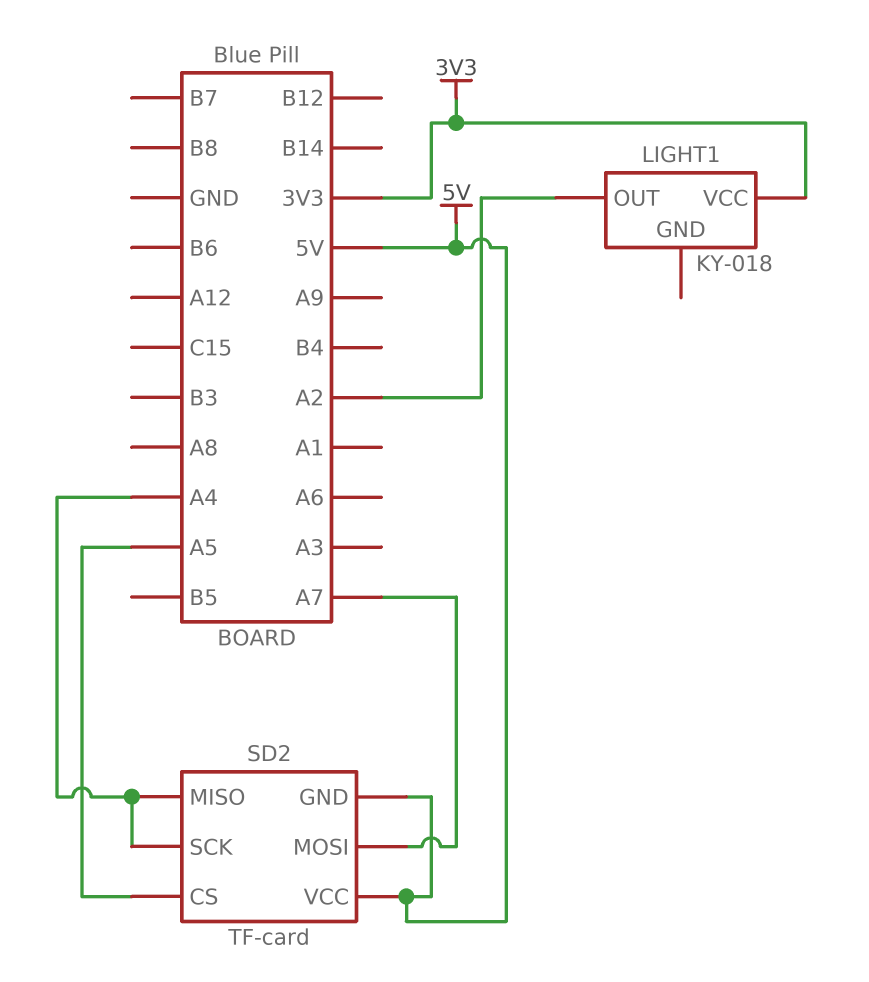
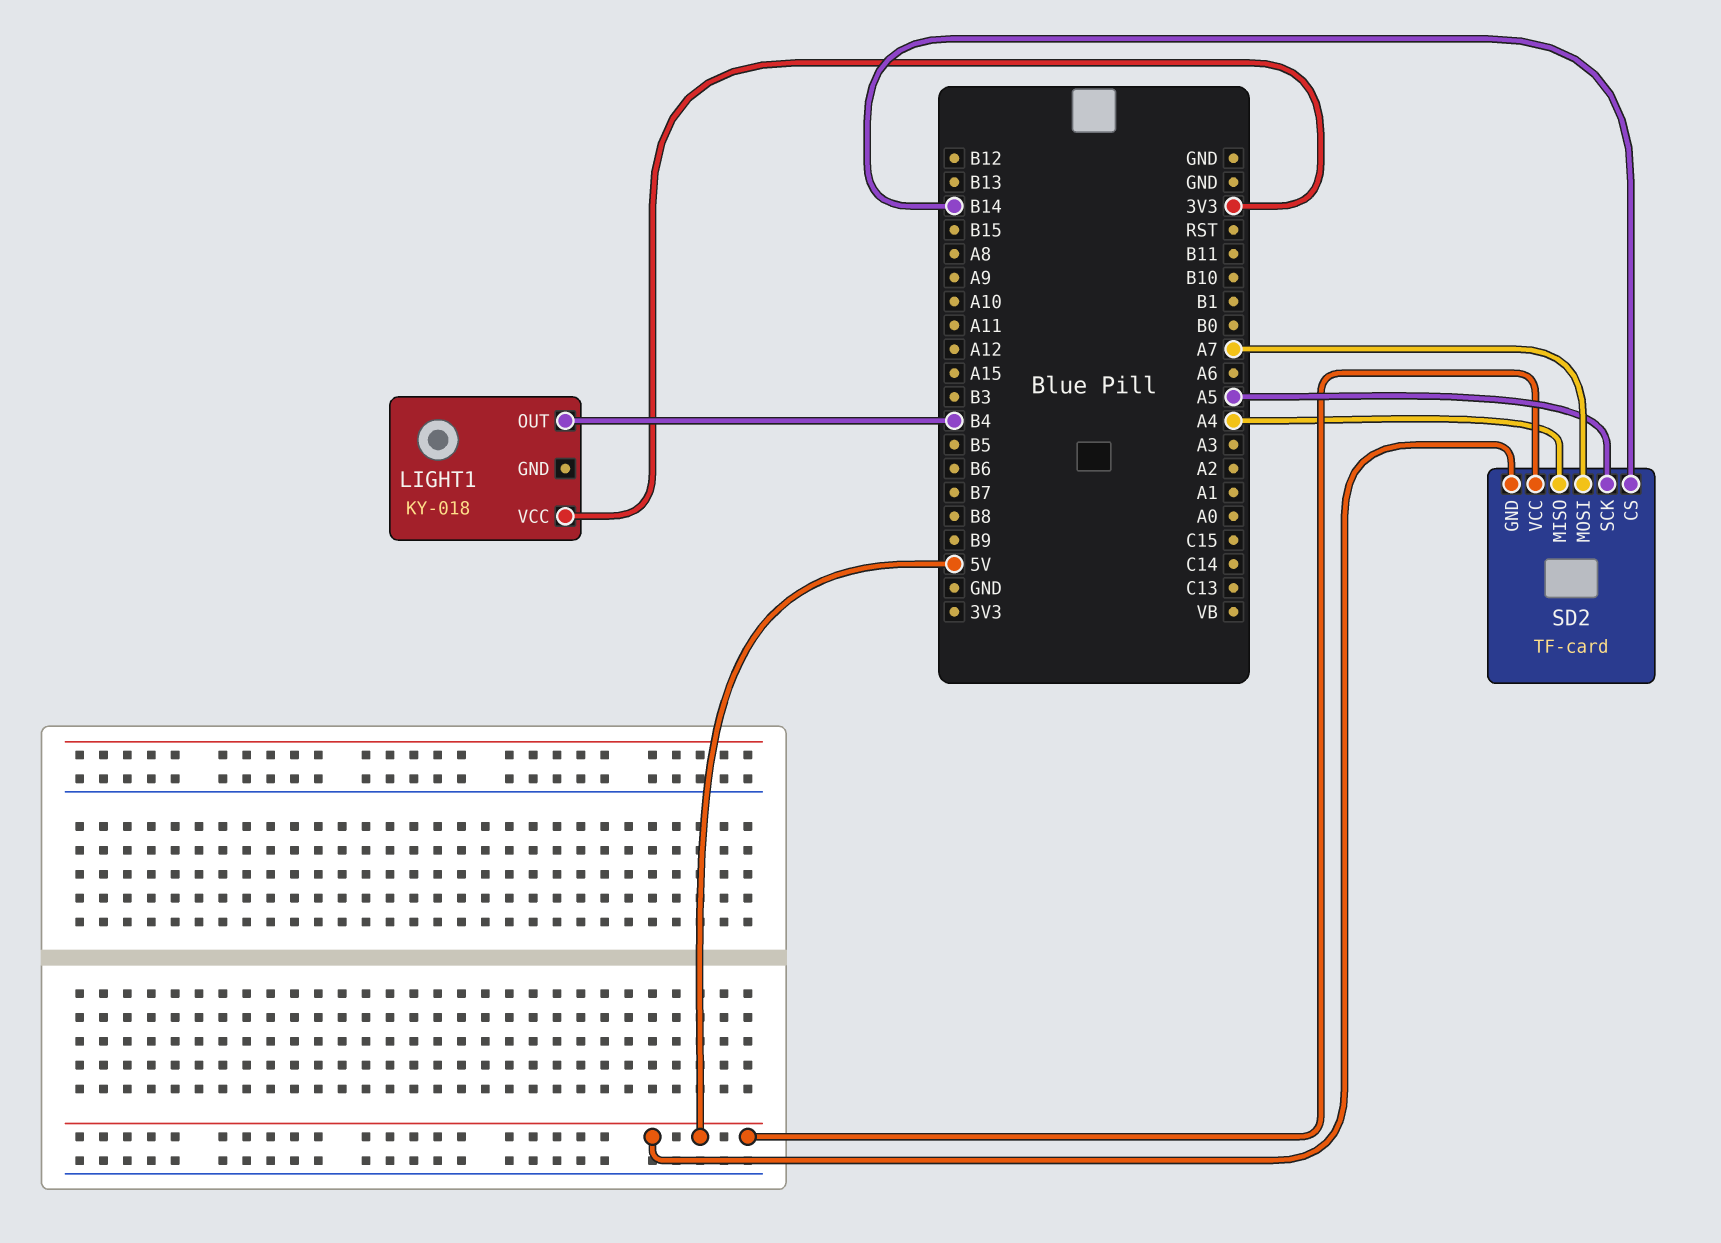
LIGHT1 pin OUT: A2 -> B4
SD2 pin CS: A5 -> B14
SD2 pin SCK: A4 -> A5

